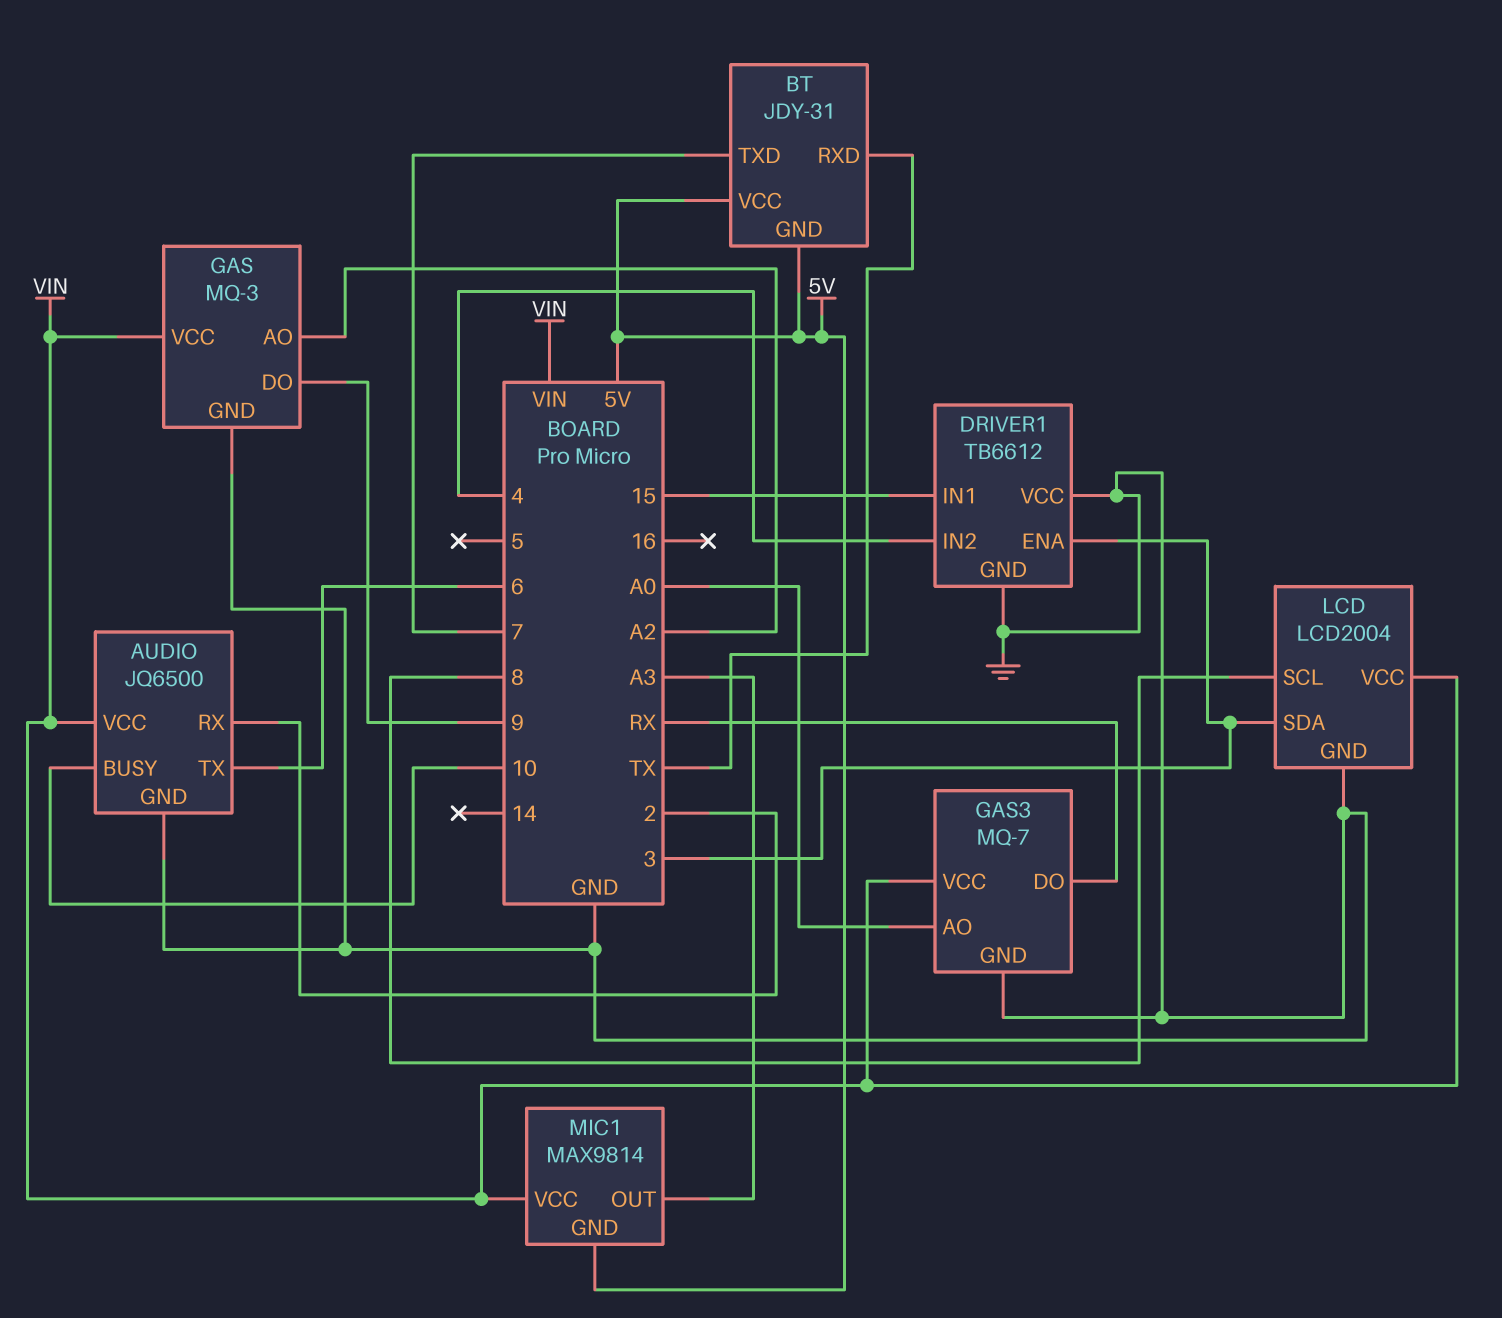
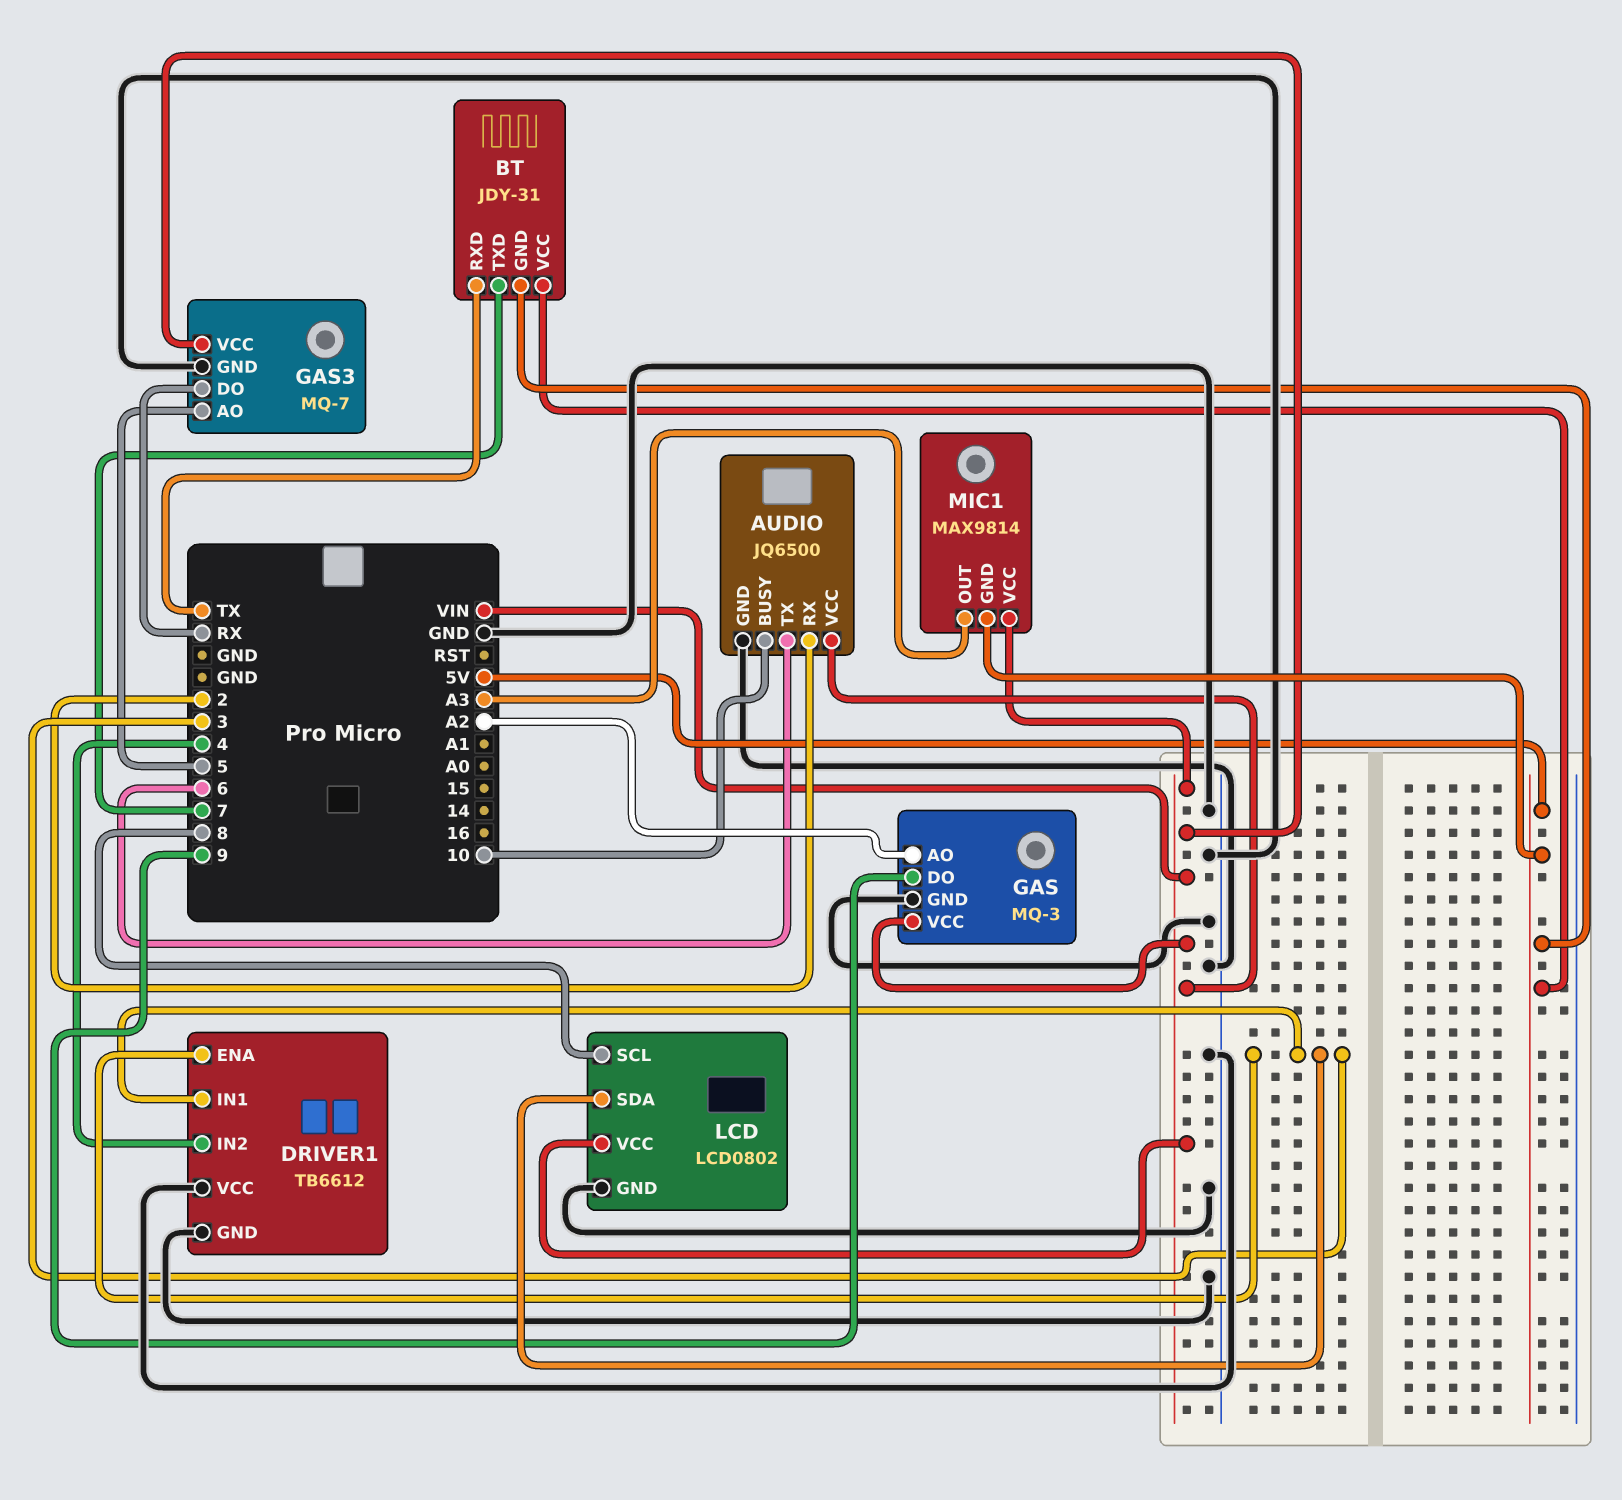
DRIVER1 pin IN1: 15 -> 3
GAS3 pin AO: A0 -> 5
LCD: LCD2004 -> LCD0802

